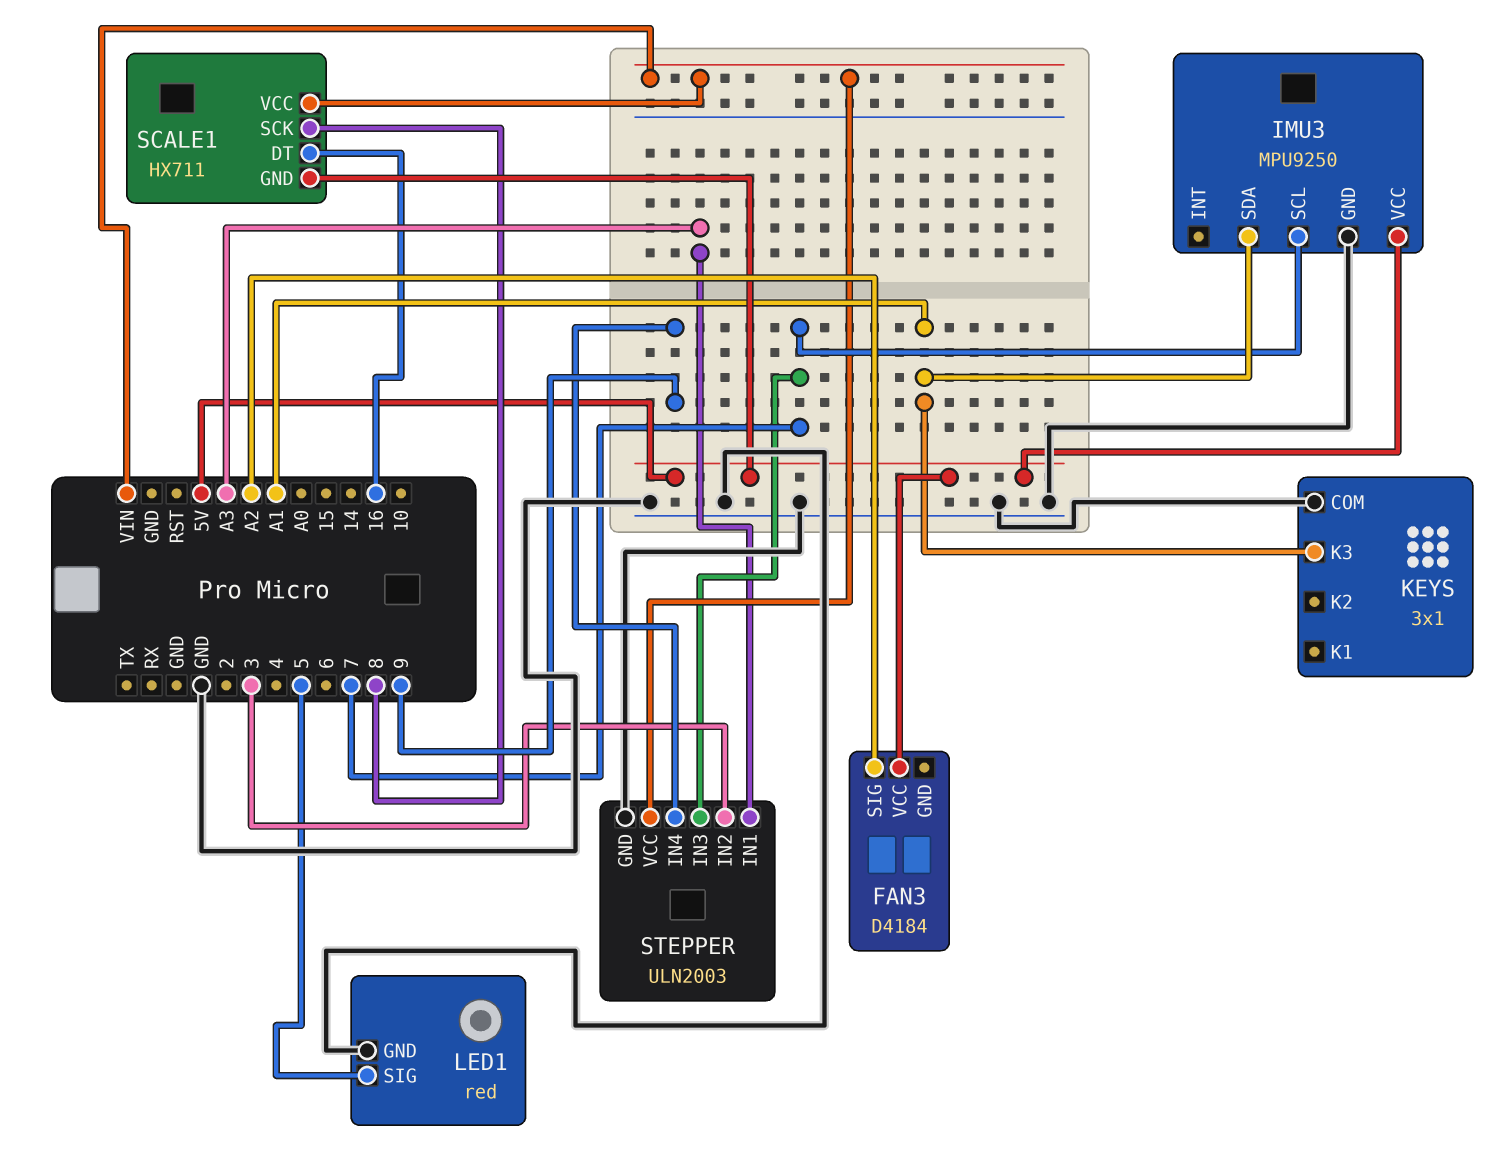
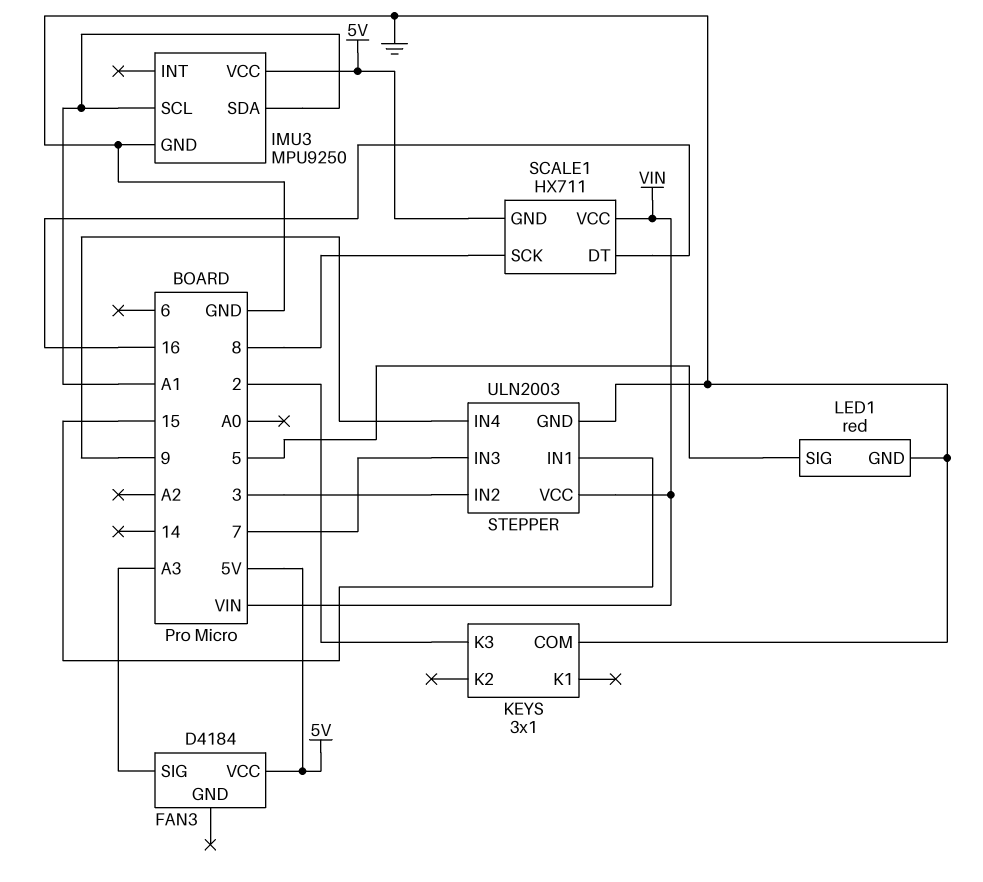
FAN3 pin SIG: A2 -> A3
IMU3 pin SCL: 7 -> A1
KEYS pin K3: A1 -> 2
STEPPER pin IN1: A3 -> 15

